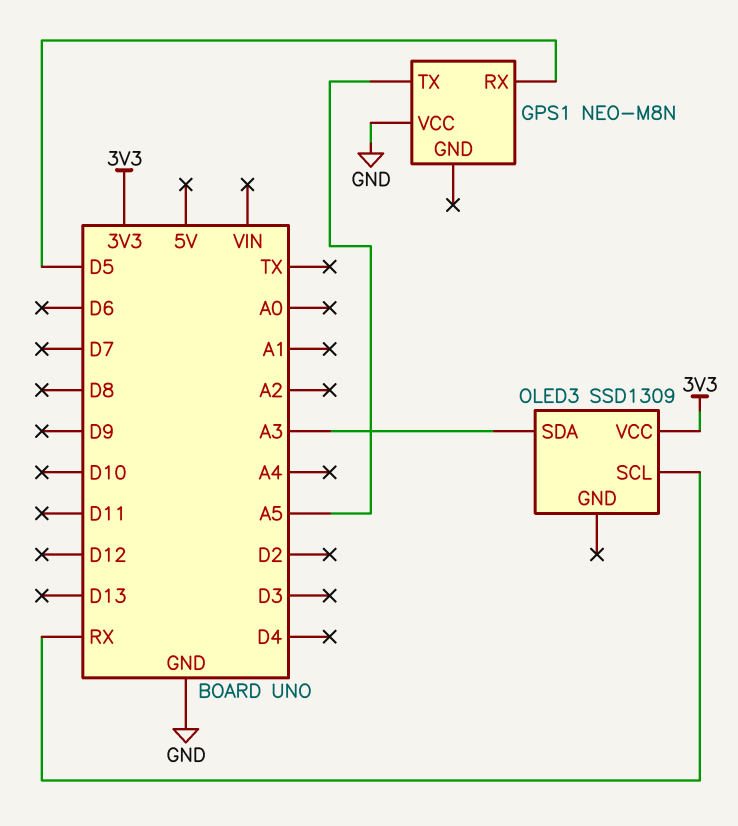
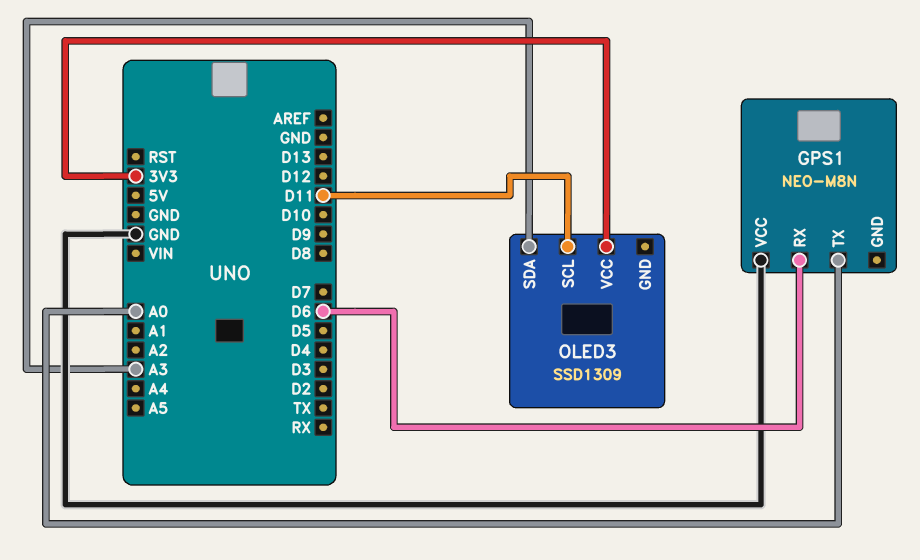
GPS1 pin RX: D5 -> D6
GPS1 pin TX: A5 -> A0
OLED3 pin SCL: RX -> D11

